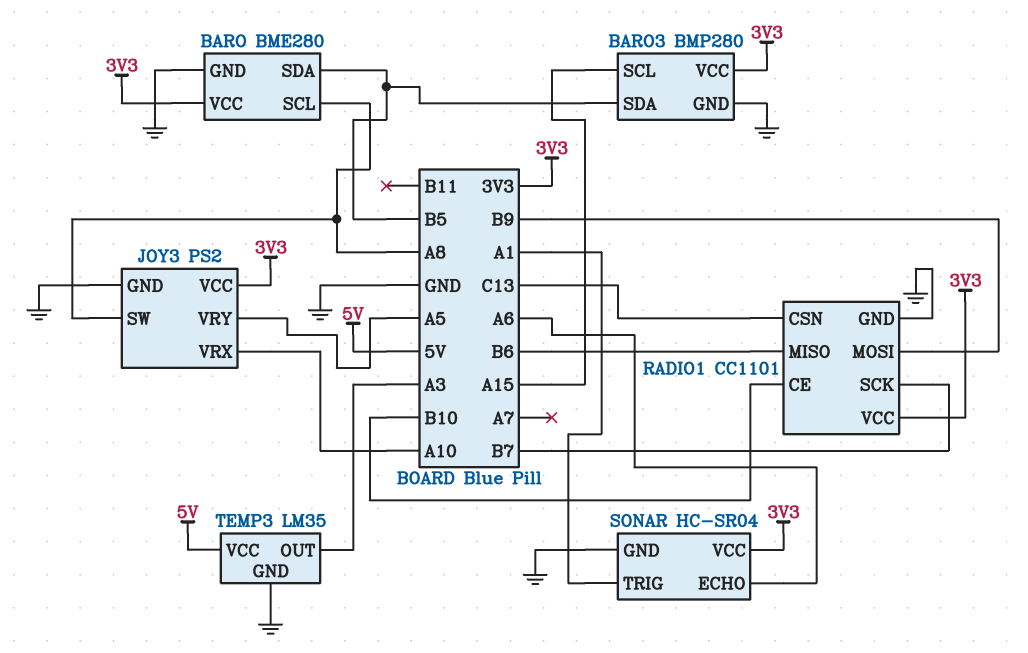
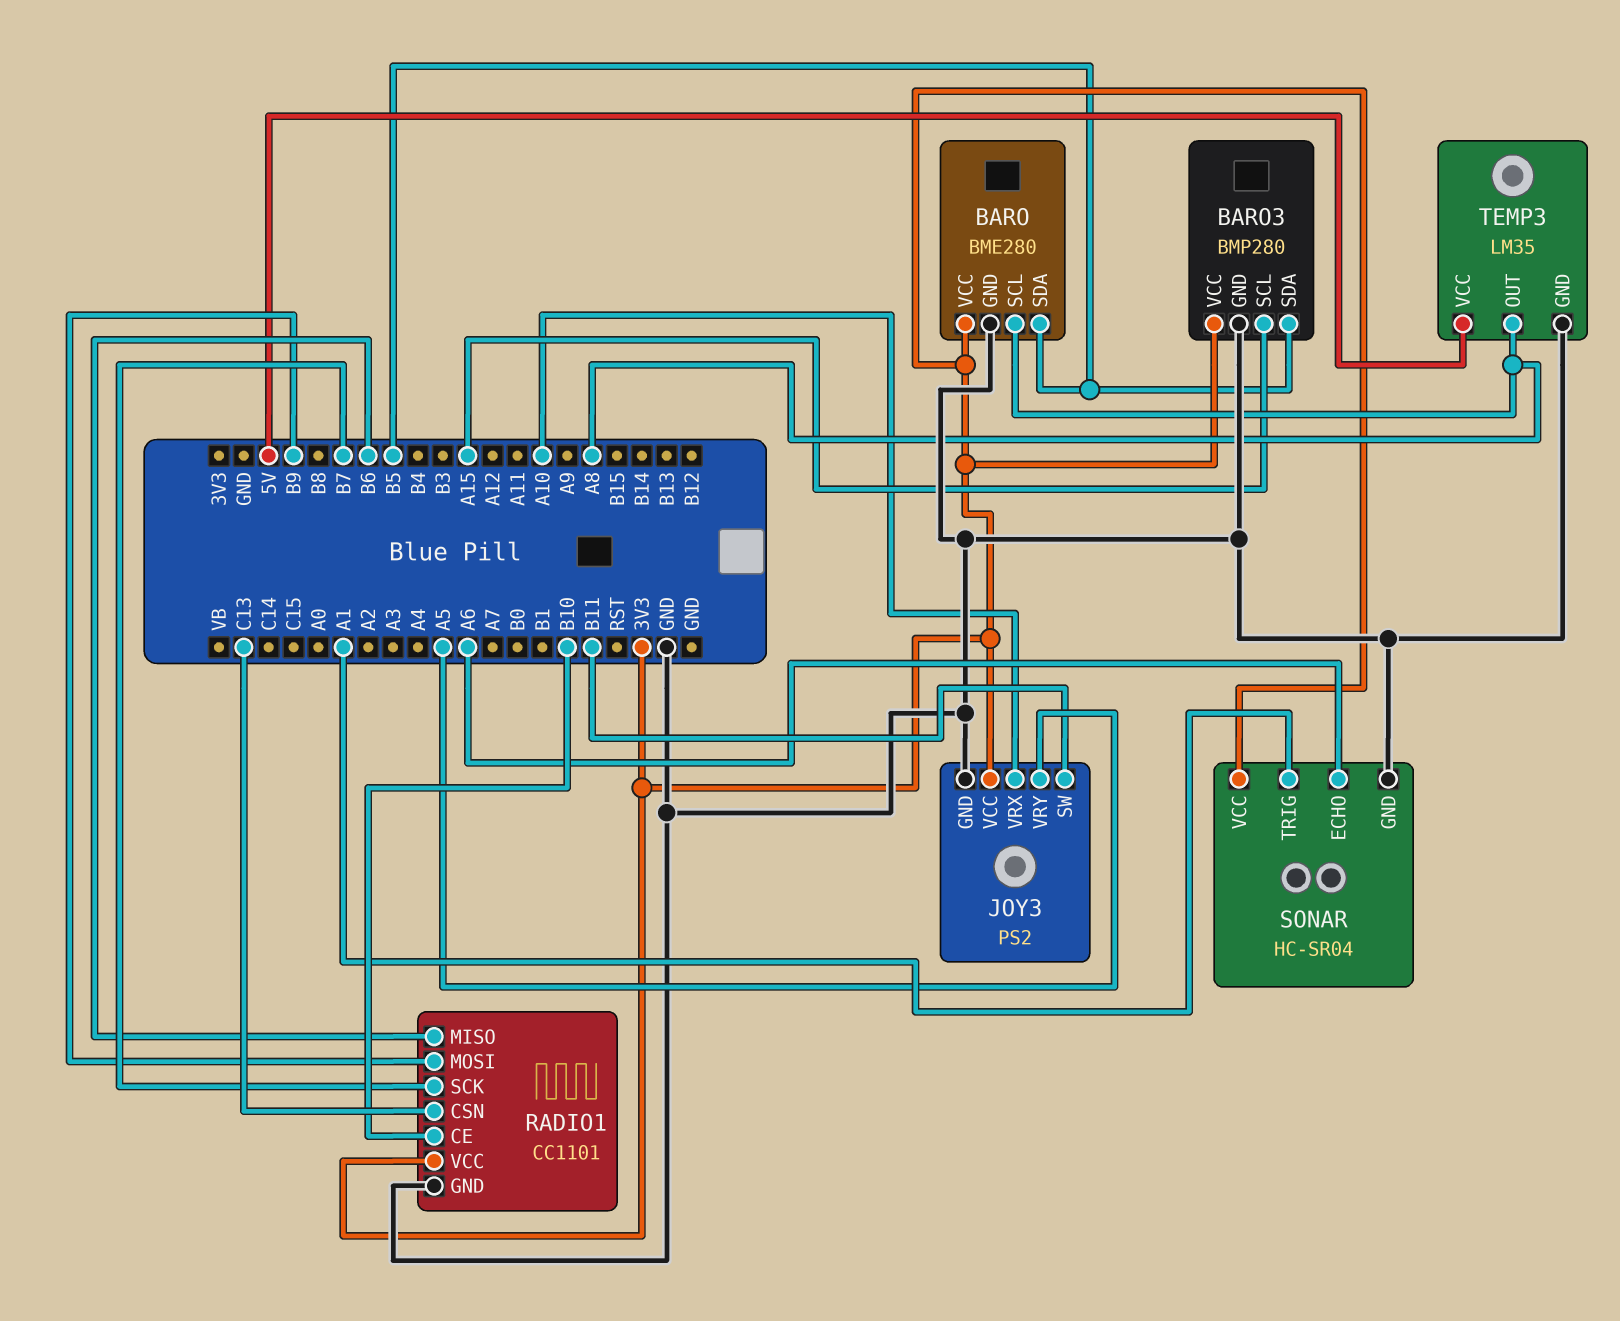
JOY3 pin SW: A8 -> B11
TEMP3 pin OUT: A3 -> A8

